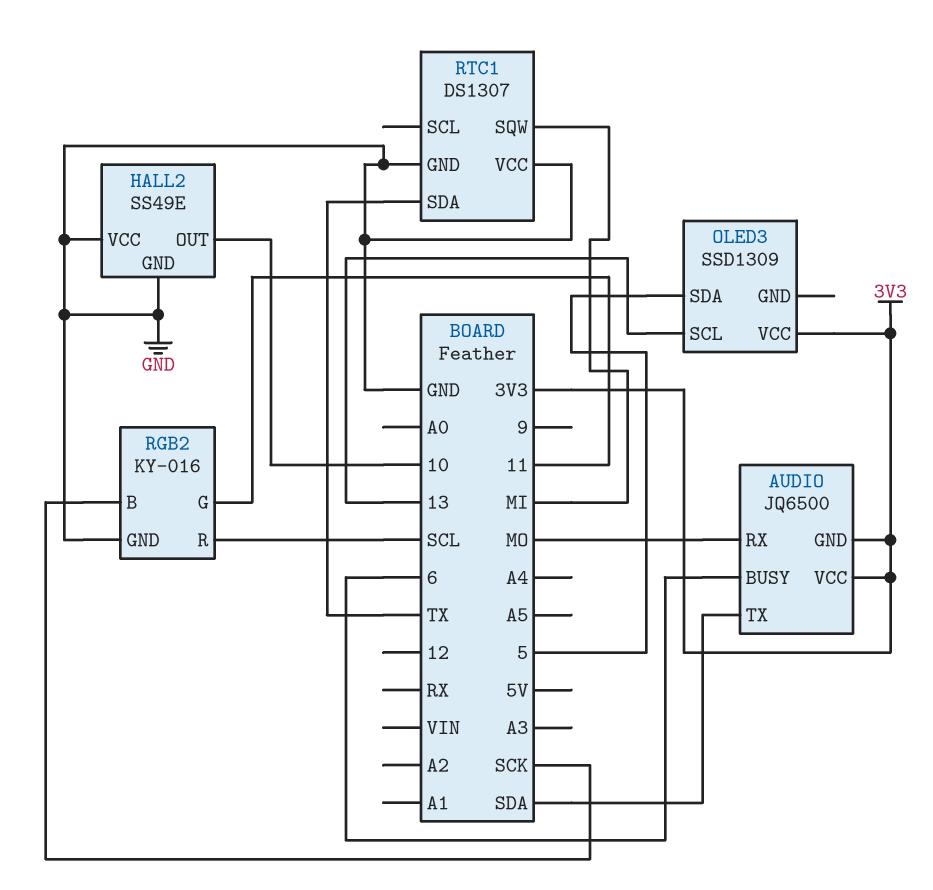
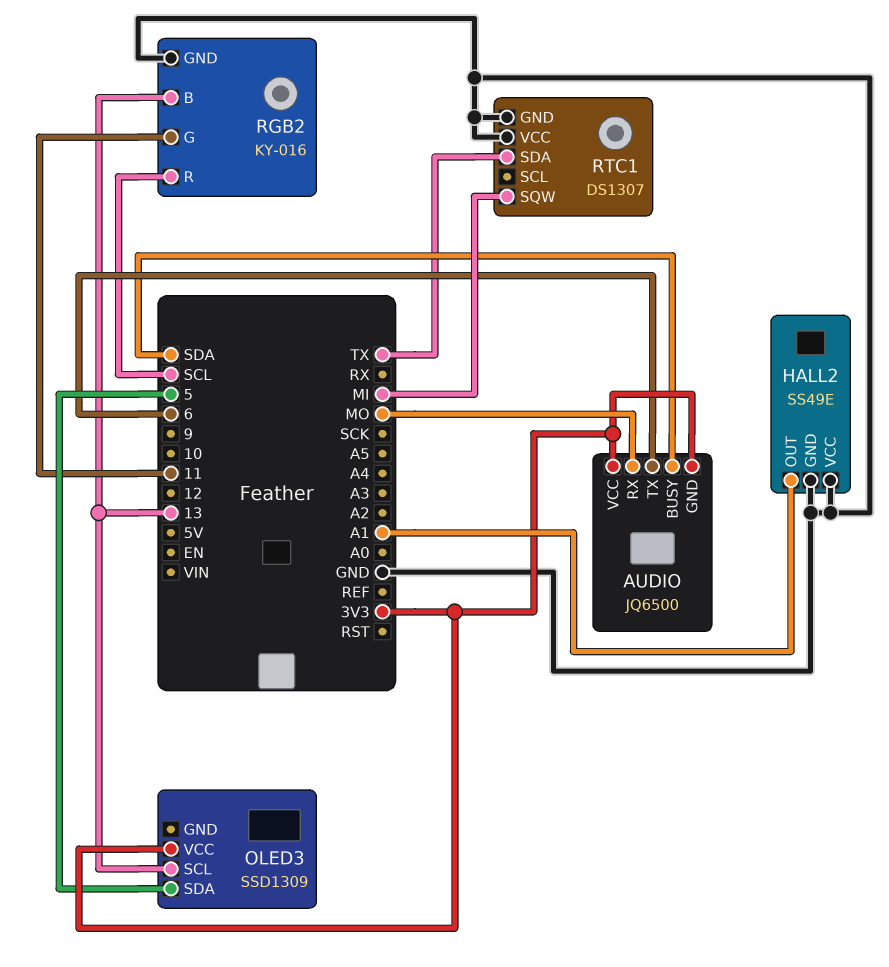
AUDIO pin BUSY: 6 -> SDA
AUDIO pin TX: SDA -> 6
HALL2 pin OUT: 10 -> A1
RGB2 pin B: SCK -> 13

